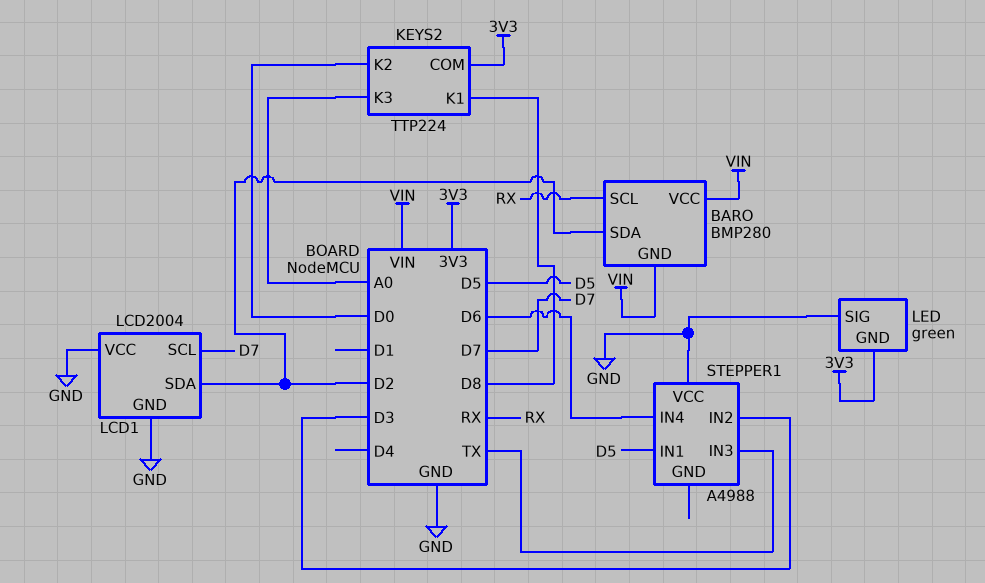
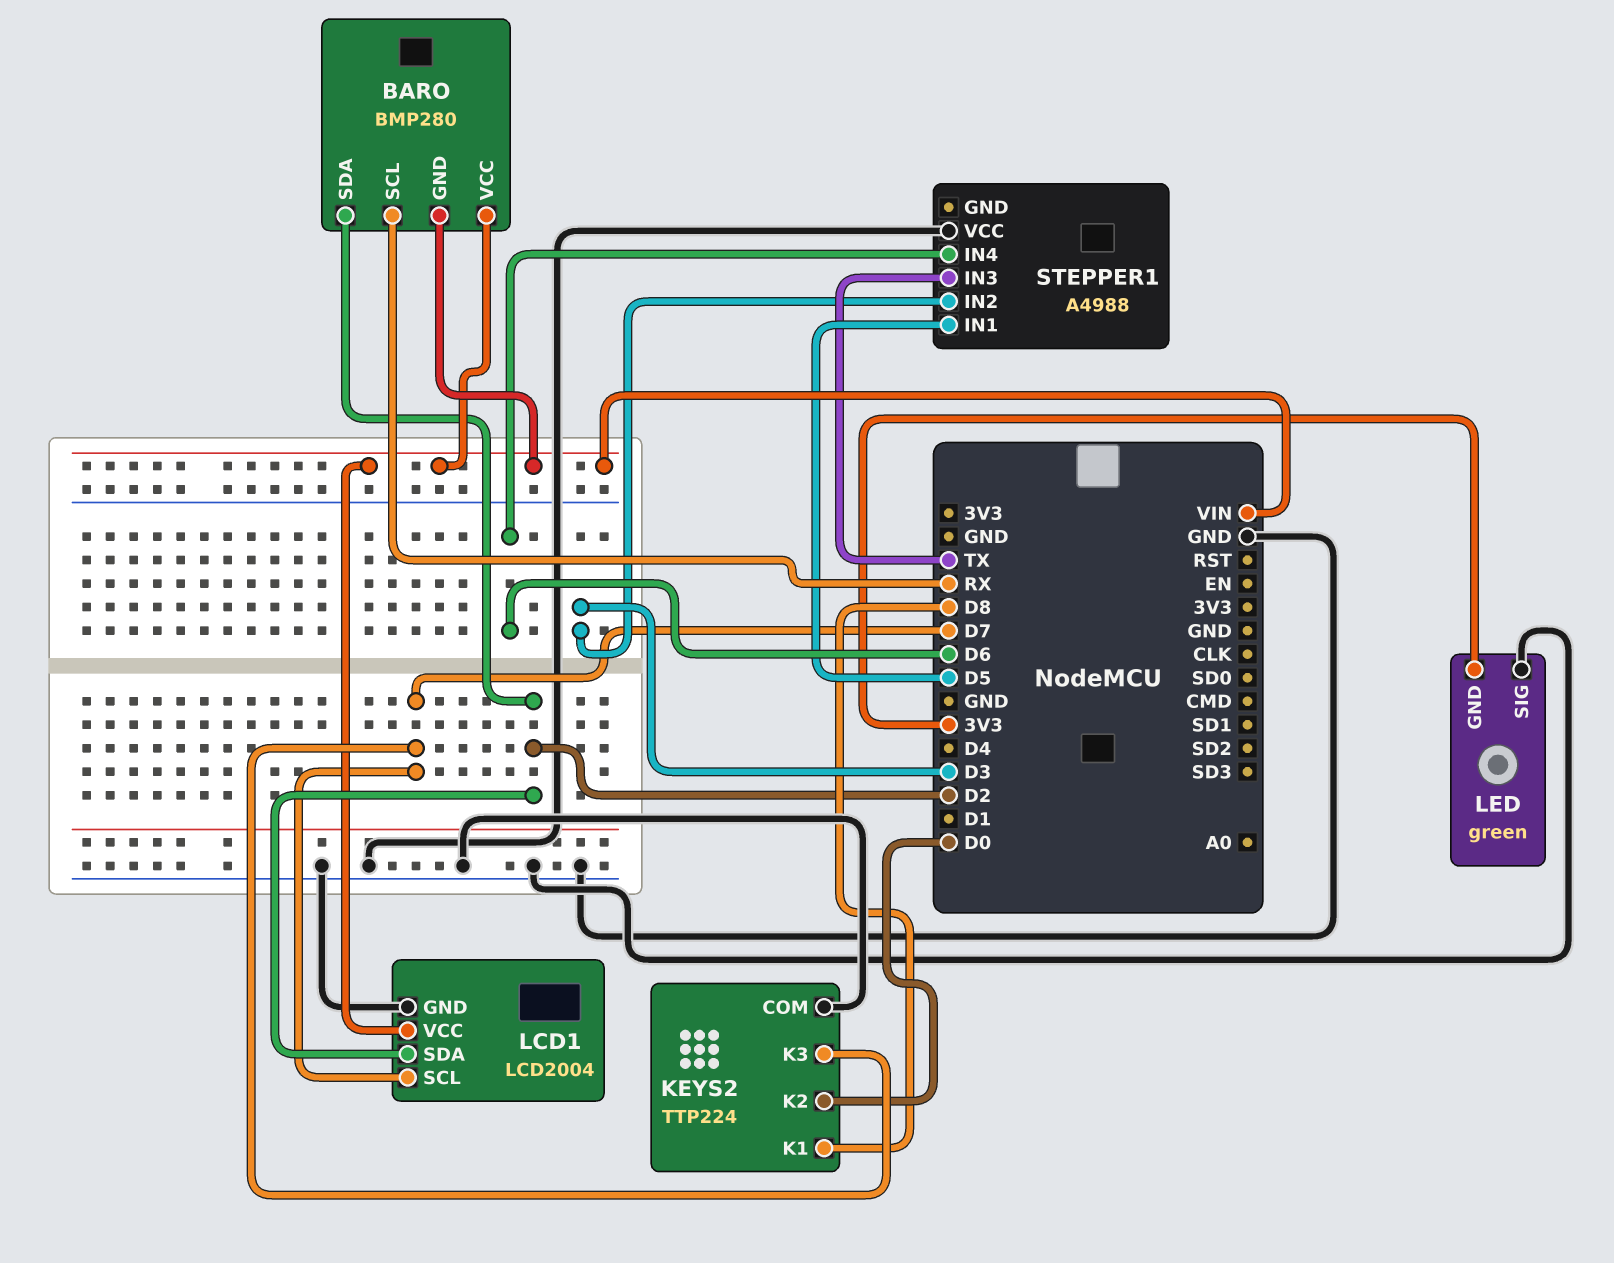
KEYS2 pin COM: 3V3 -> GND
KEYS2 pin K3: A0 -> D7
LCD1 pin VCC: GND -> VIN

